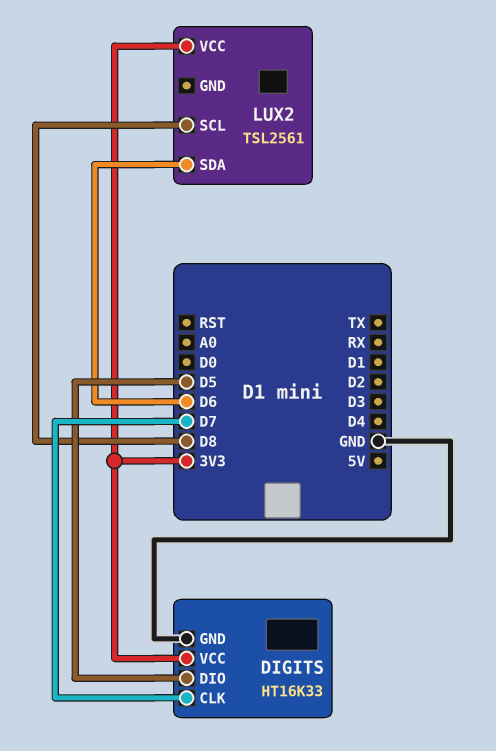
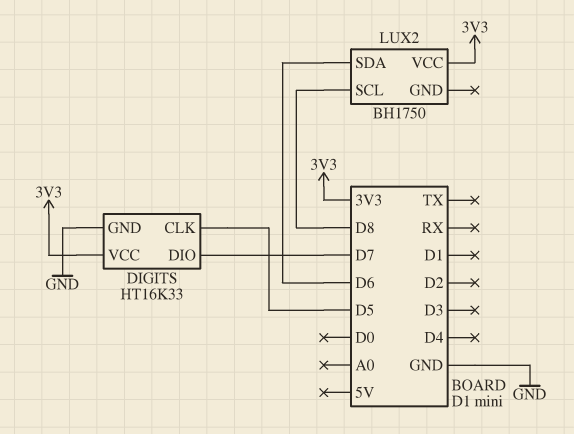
DIGITS pin CLK: D7 -> D5
DIGITS pin DIO: D5 -> D7
LUX2: TSL2561 -> BH1750

